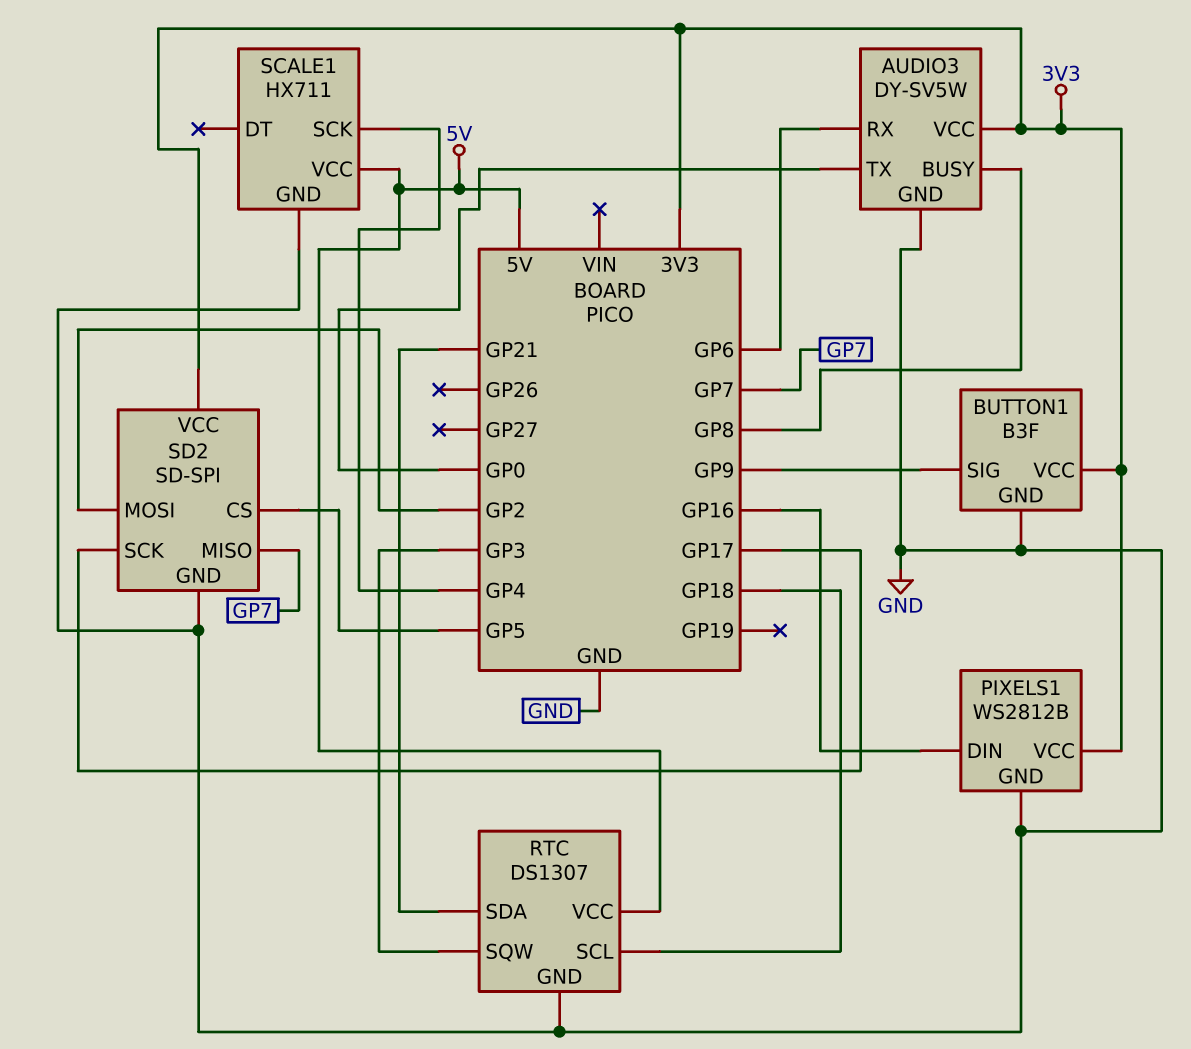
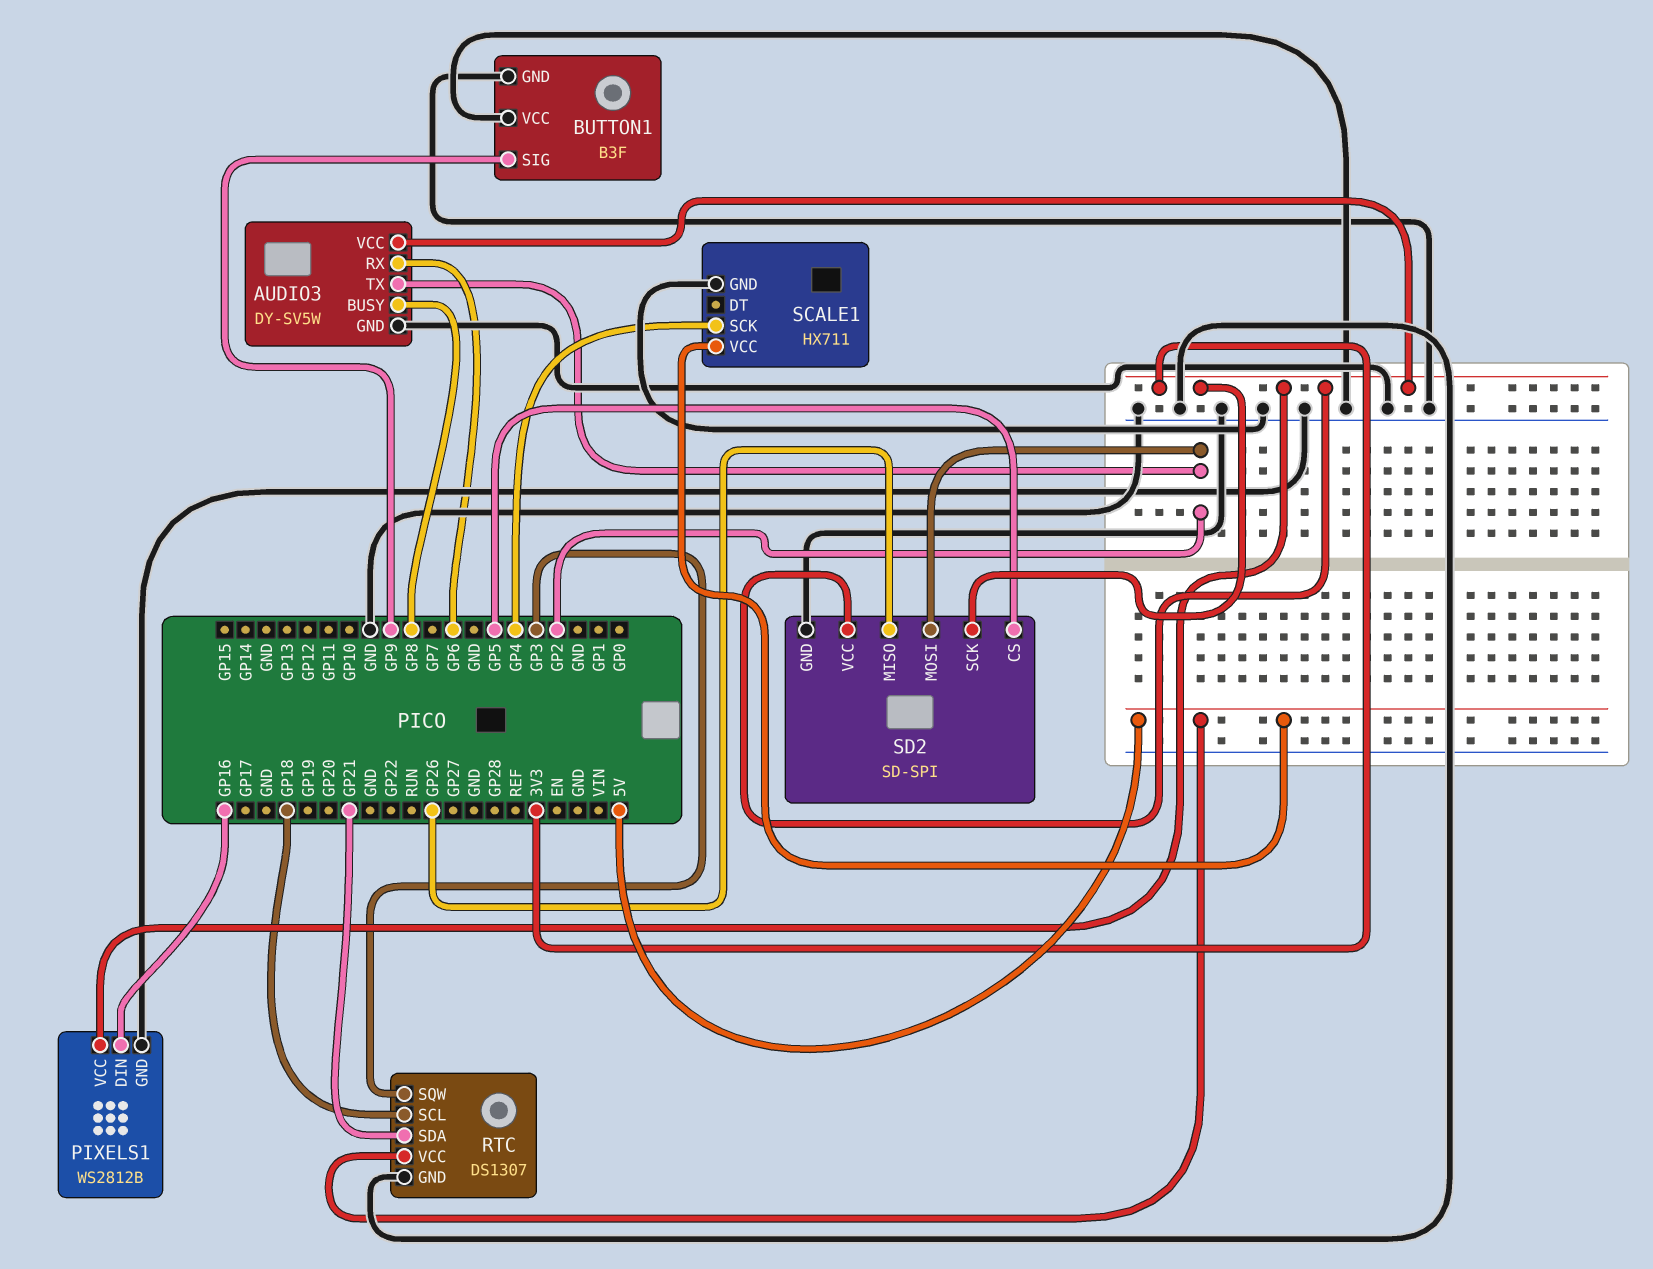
AUDIO3 pin TX: GP0 -> GP2
BUTTON1 pin VCC: 3V3 -> GND
SD2 pin MISO: GP7 -> GP26
SD2 pin SCK: GP17 -> 3V3

